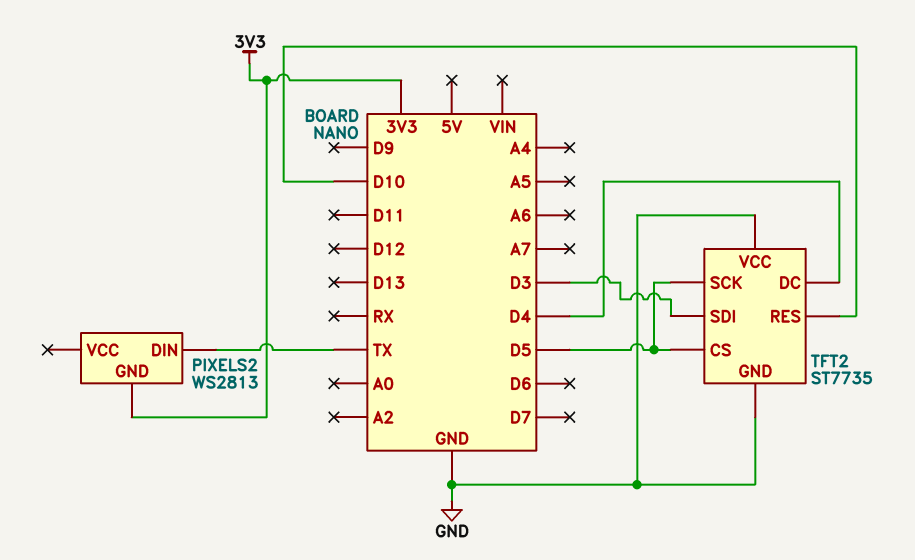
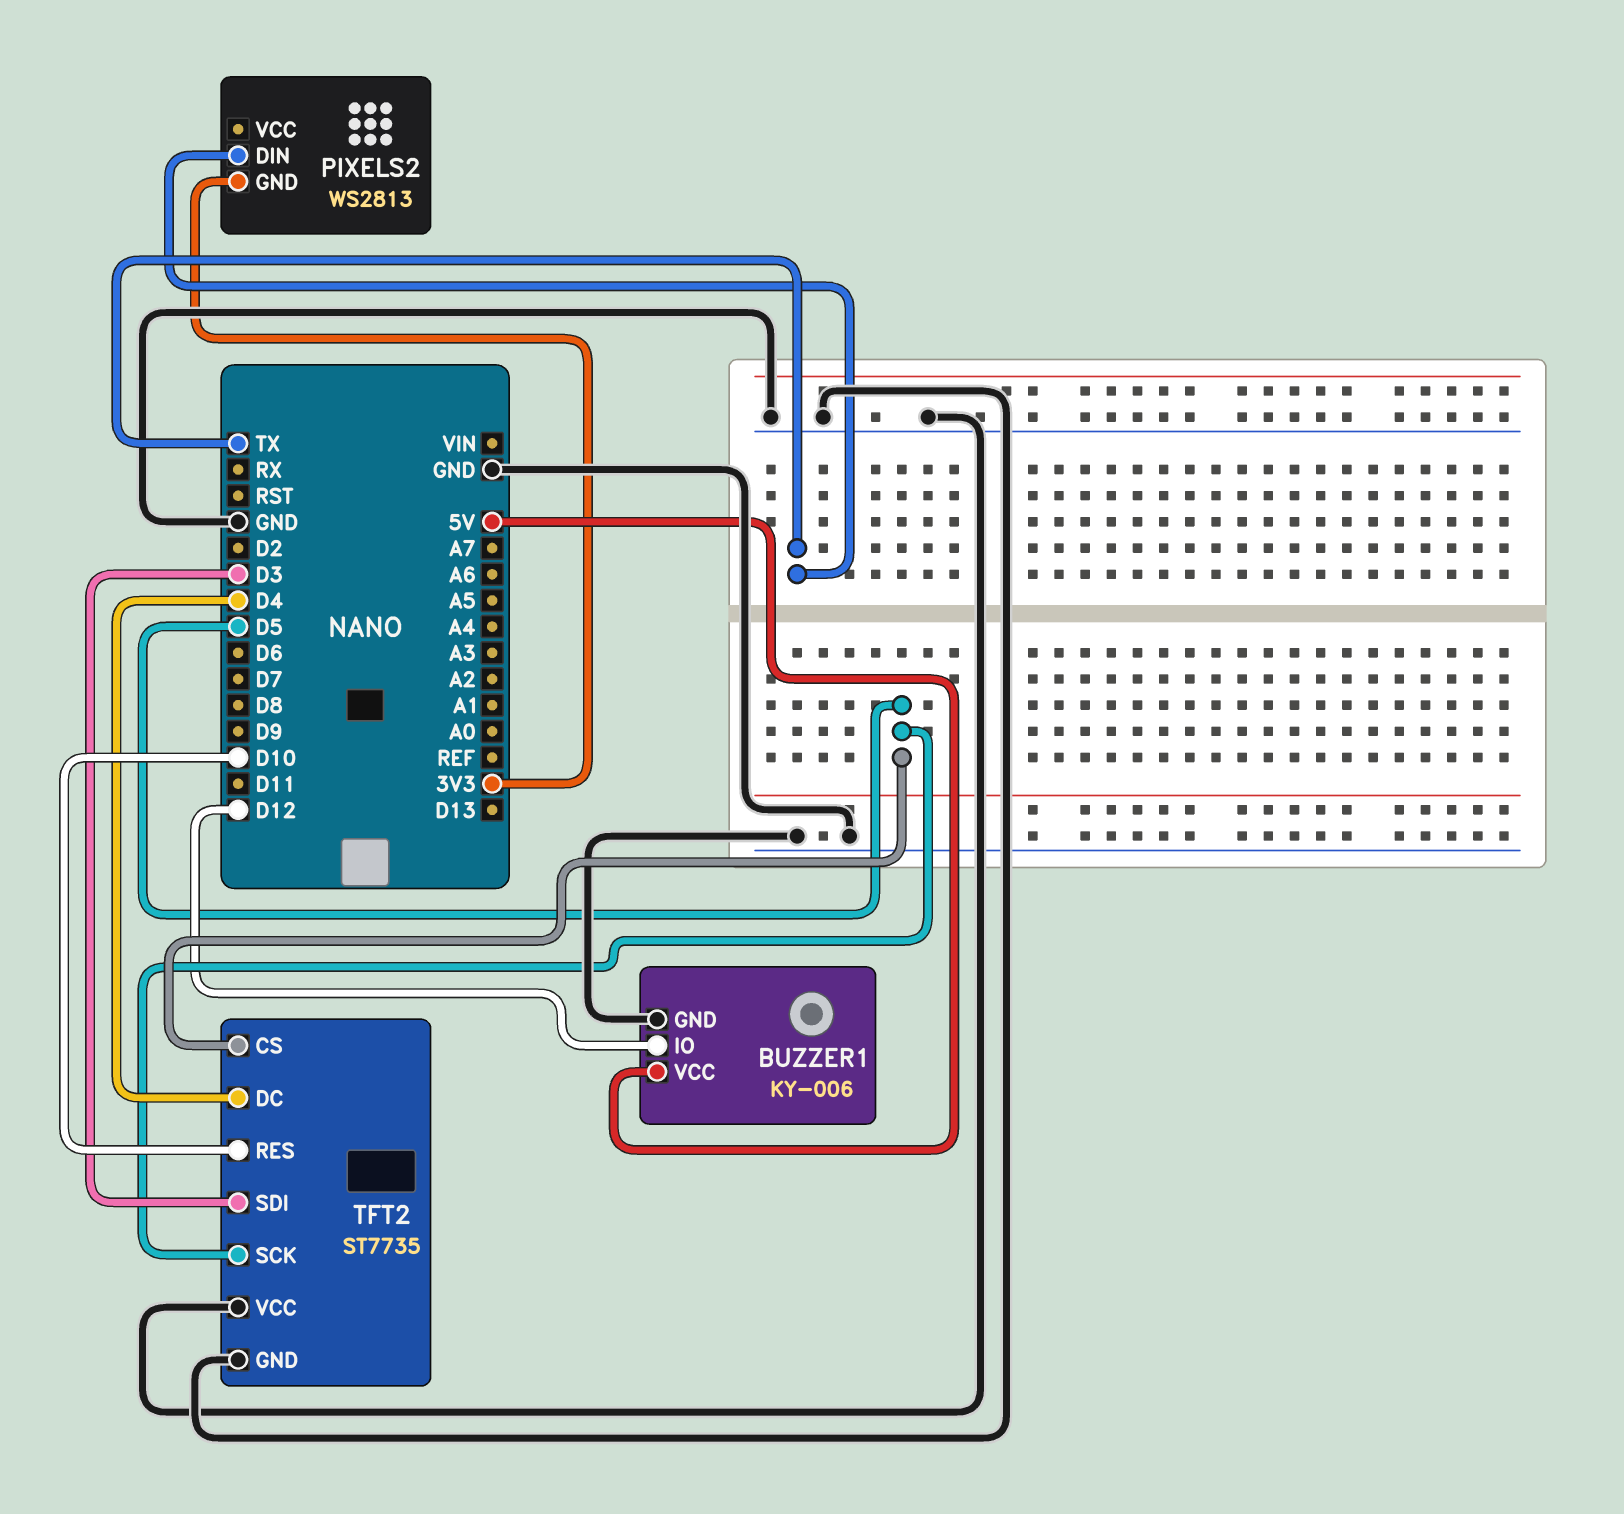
BUZZER1: none -> KY-006
BUZZER1 pin GND: none -> GND
BUZZER1 pin IO: none -> D12
BUZZER1 pin VCC: none -> 5V

